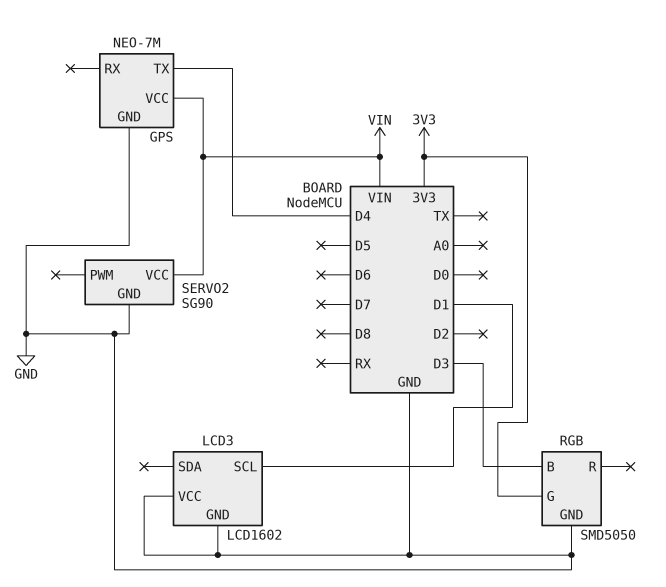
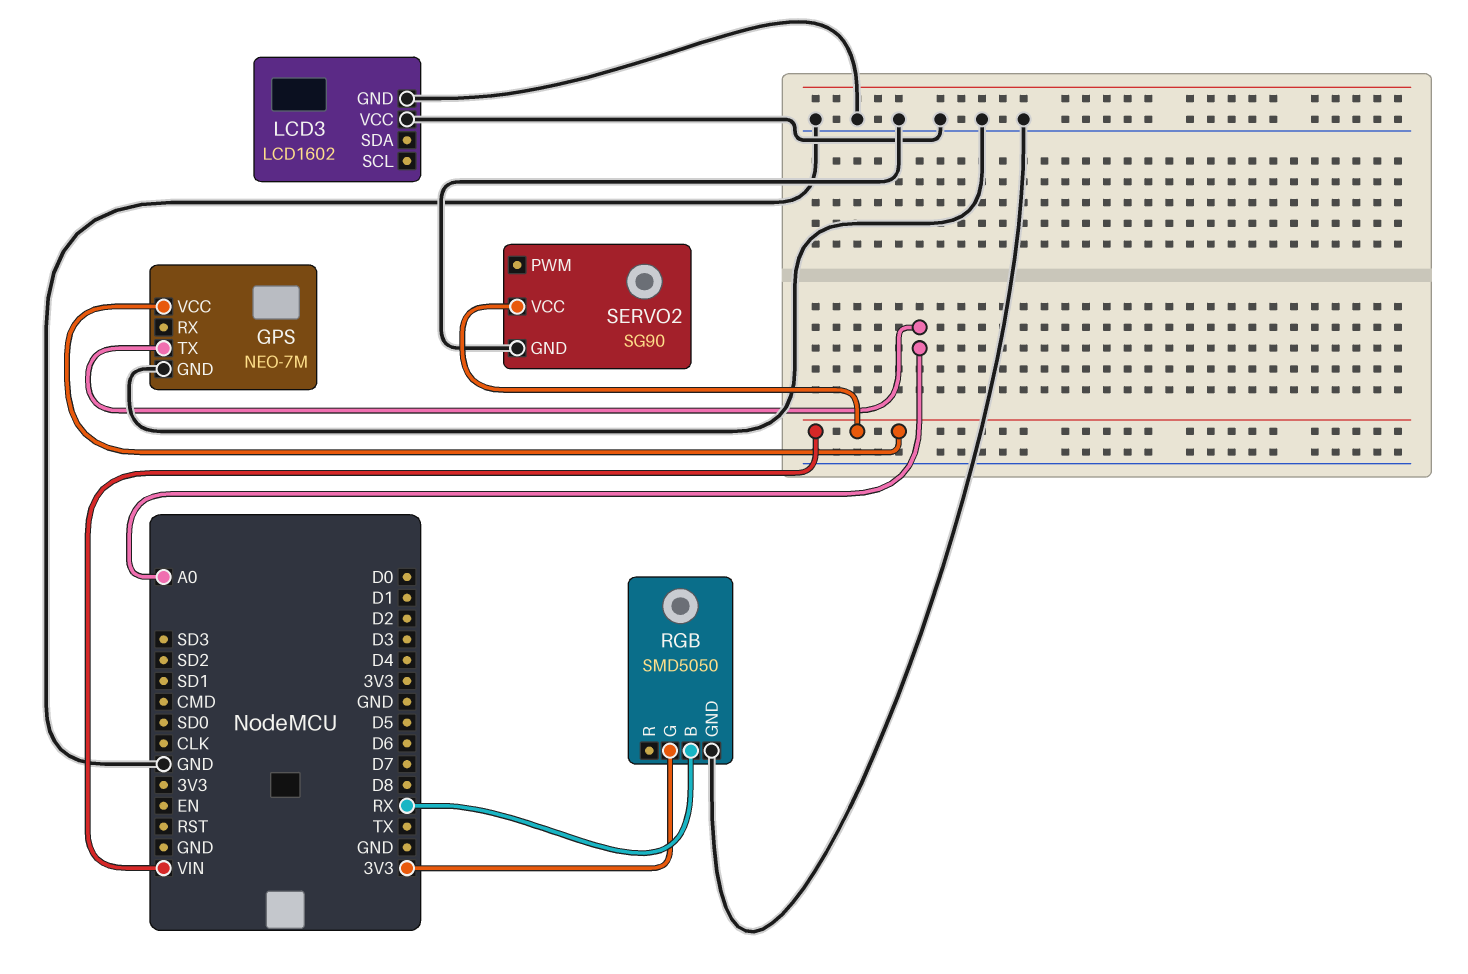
GPS pin TX: D4 -> A0
LCD3 pin SCL: D1 -> none
RGB pin B: D3 -> RX

